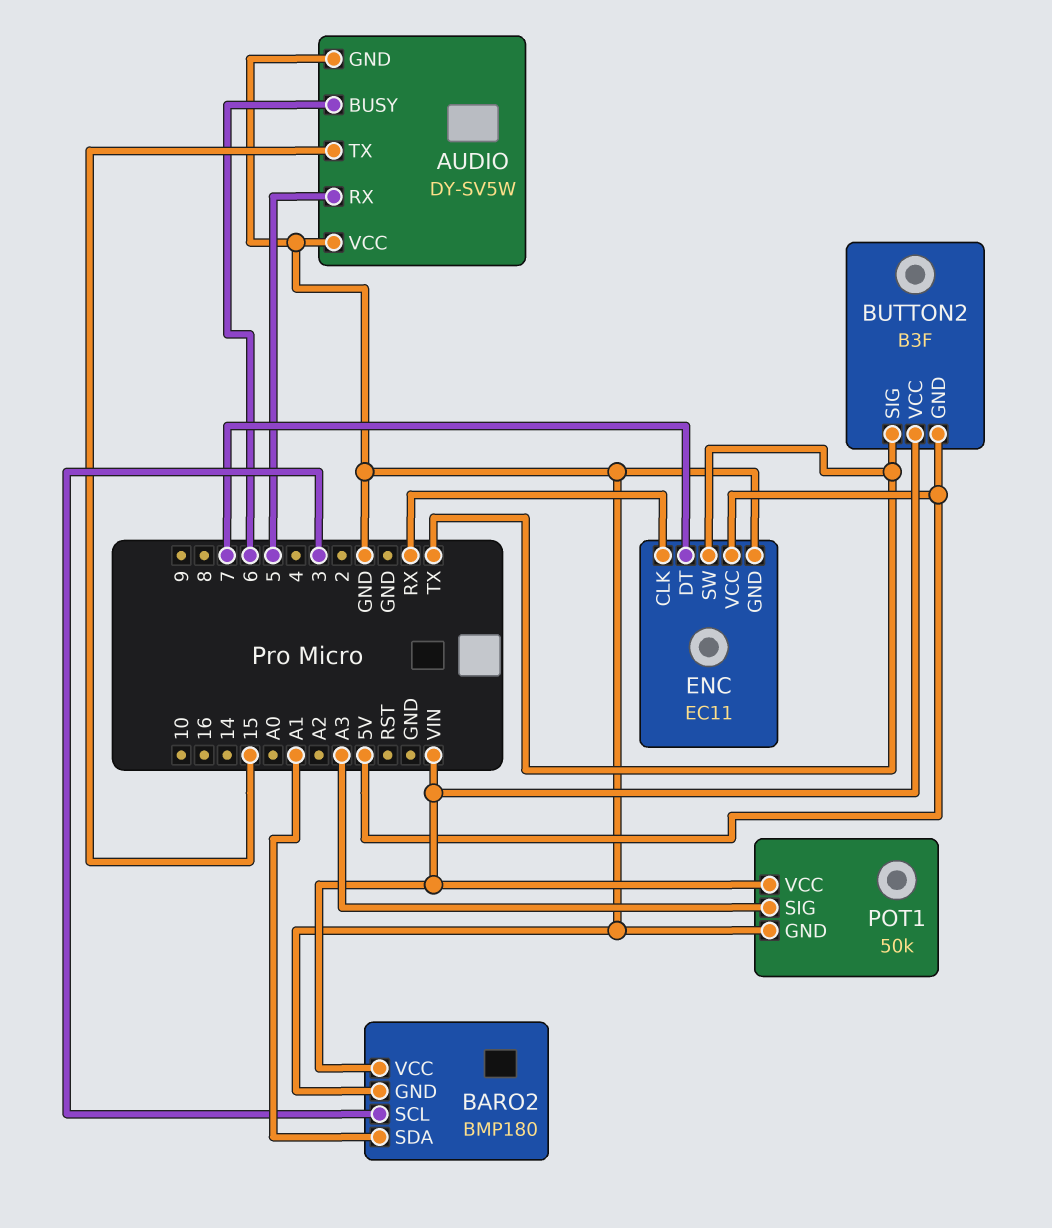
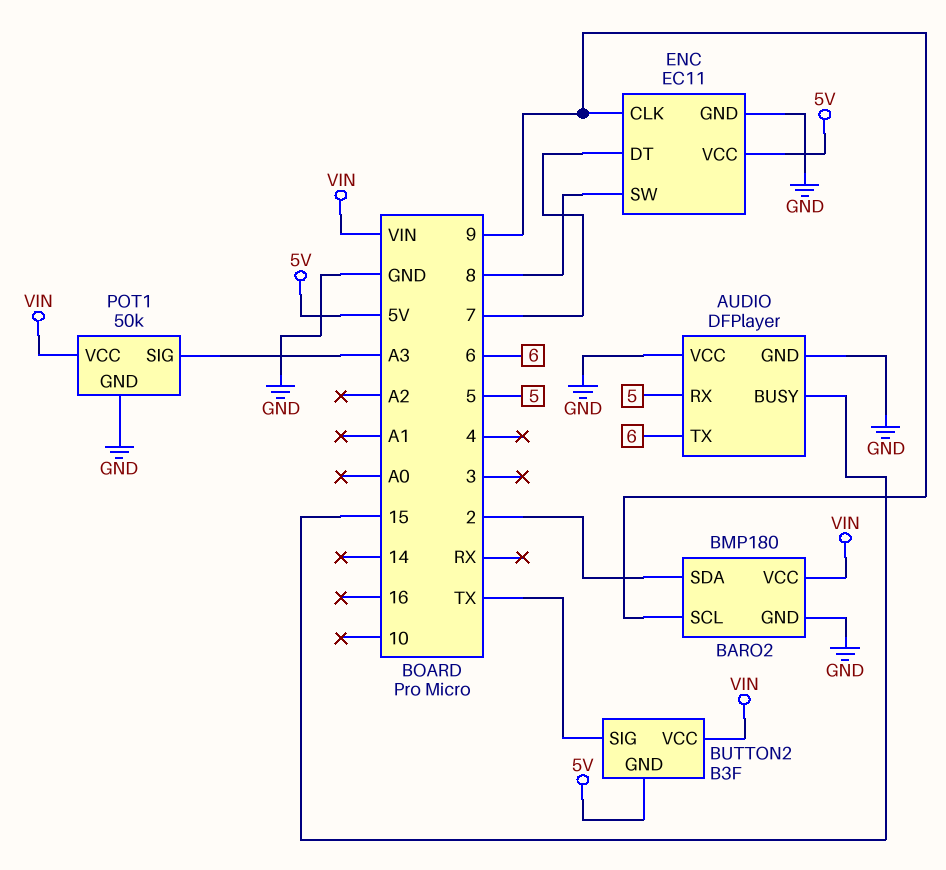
AUDIO: DY-SV5W -> DFPlayer
AUDIO pin BUSY: 6 -> 15
AUDIO pin TX: 15 -> 6
BARO2 pin SCL: 3 -> 9
BARO2 pin SDA: A1 -> 2
ENC pin CLK: RX -> 9
ENC pin SW: TX -> 8

